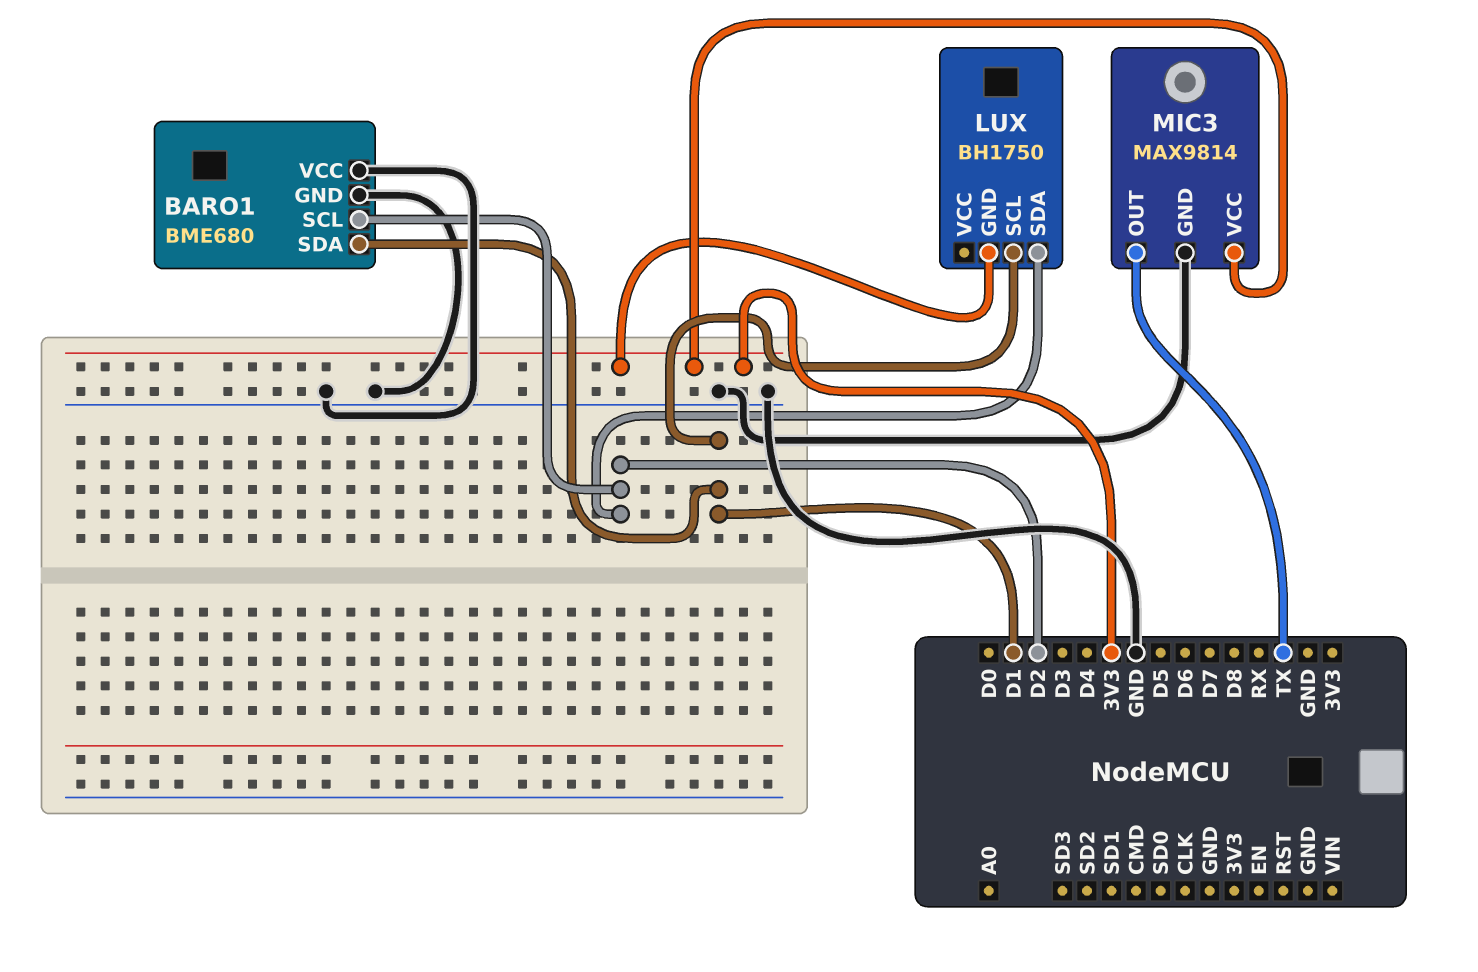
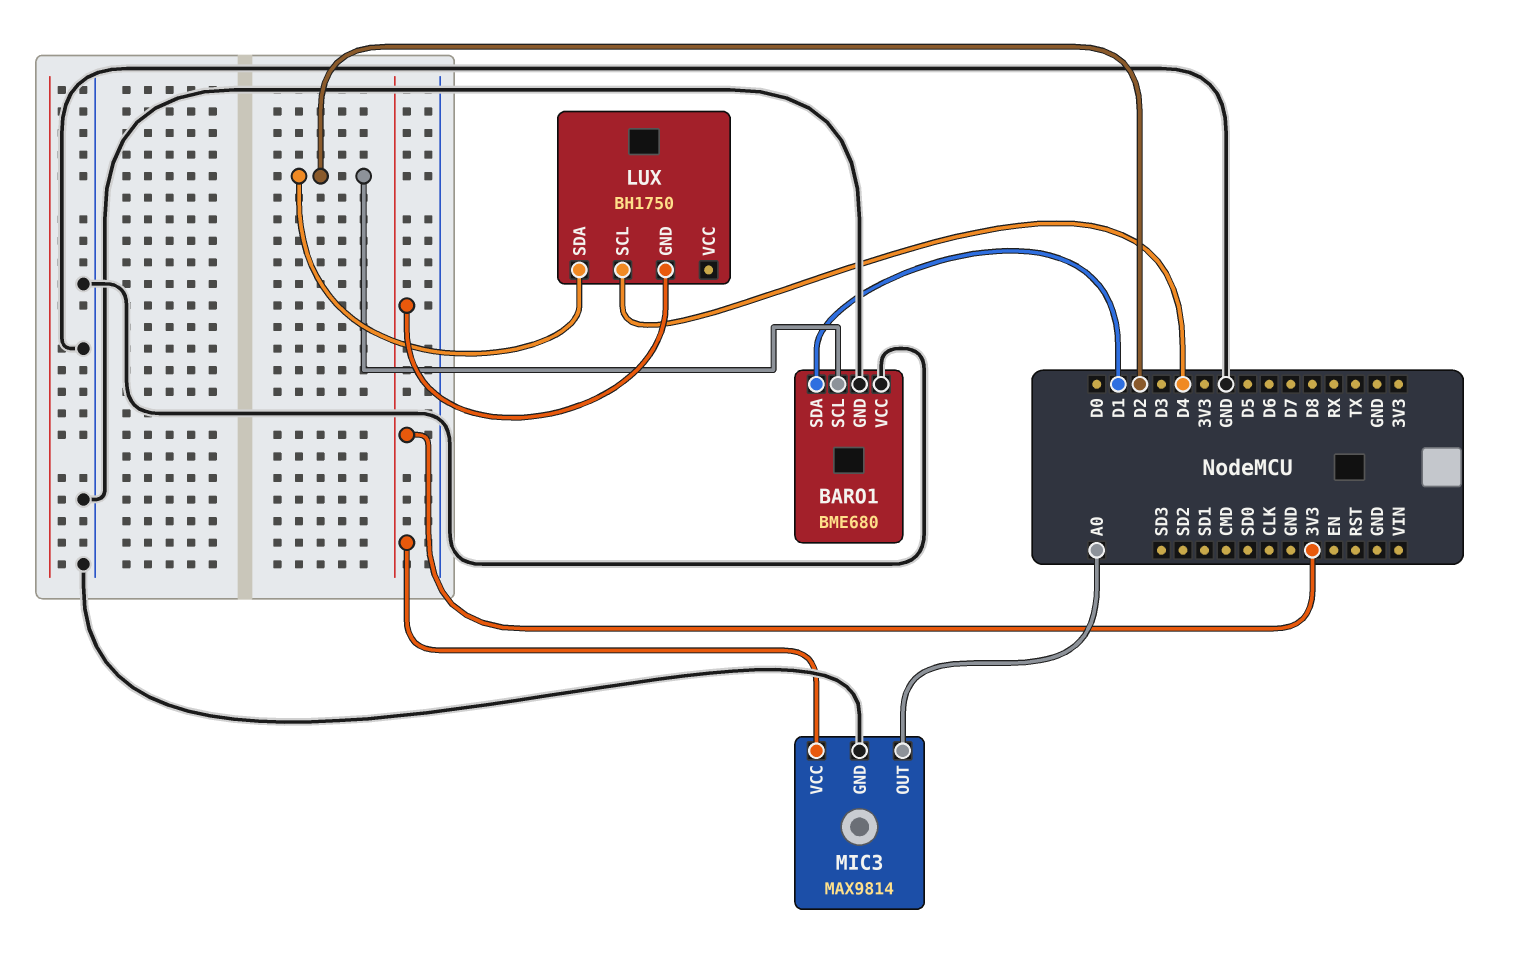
LUX pin SCL: D1 -> D4
MIC3 pin OUT: TX -> A0

